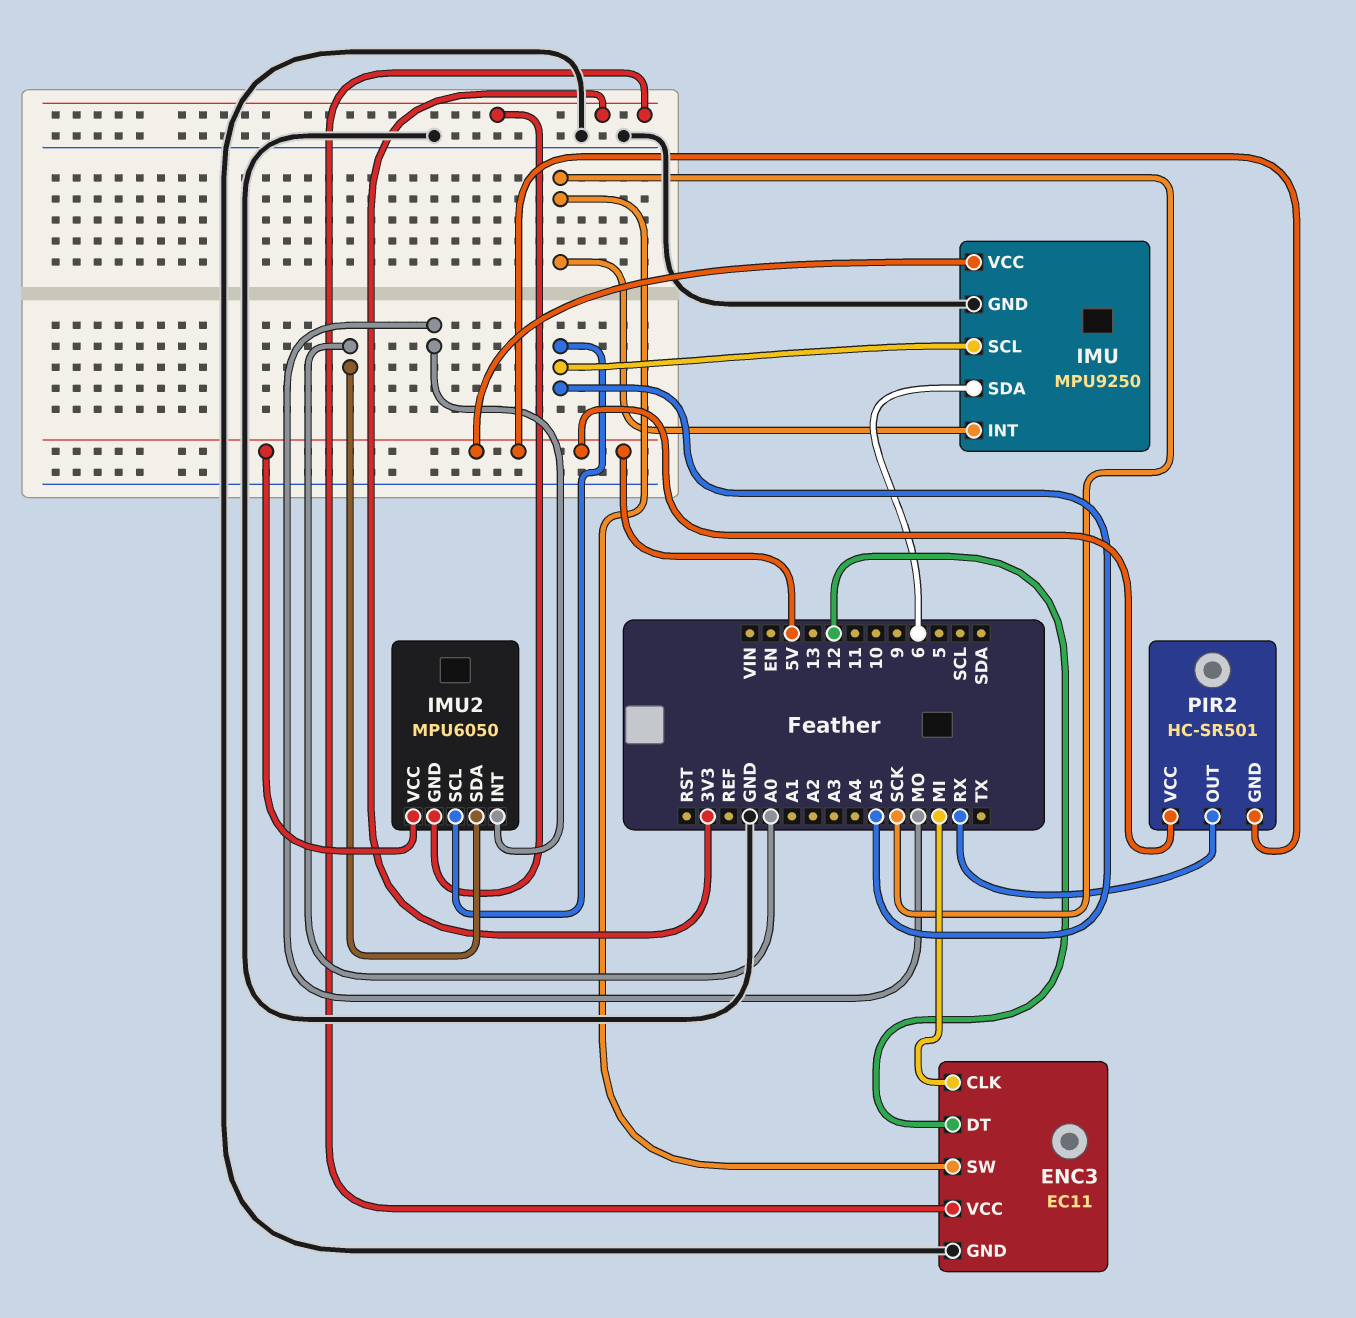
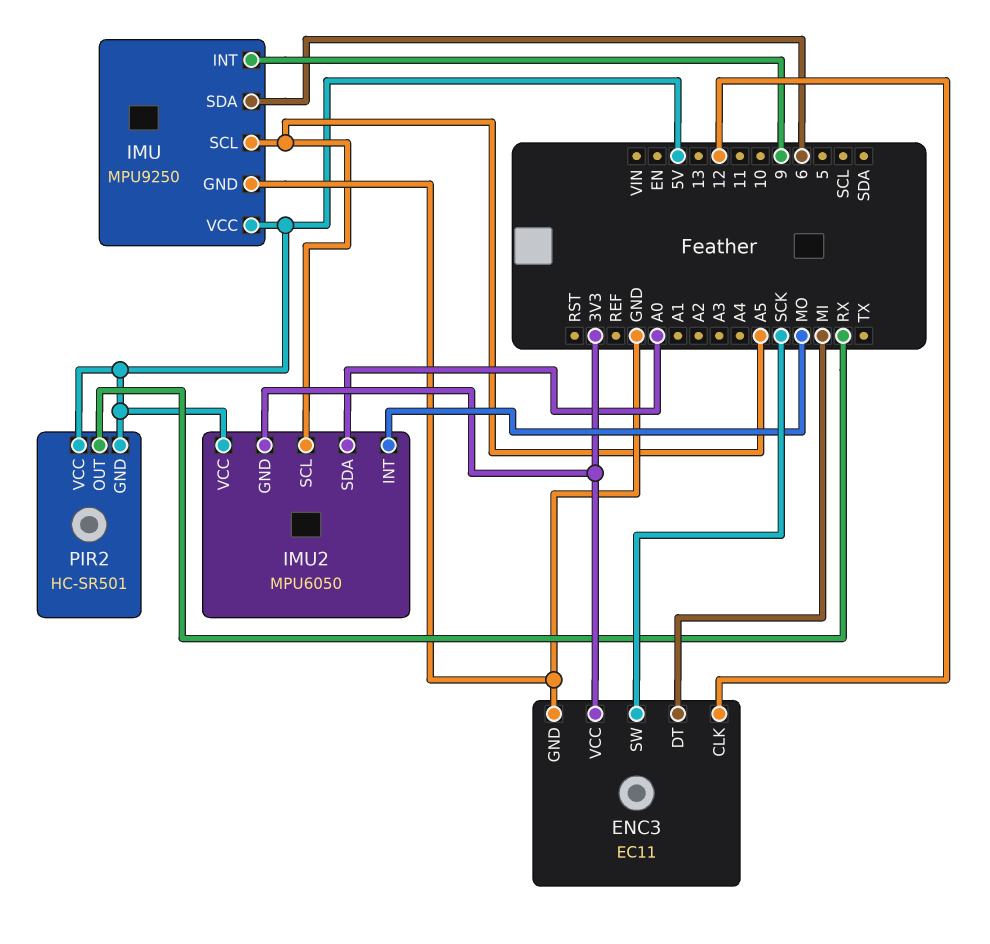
ENC3 pin CLK: MI -> 12
ENC3 pin DT: 12 -> MI
IMU pin INT: SCK -> 9

